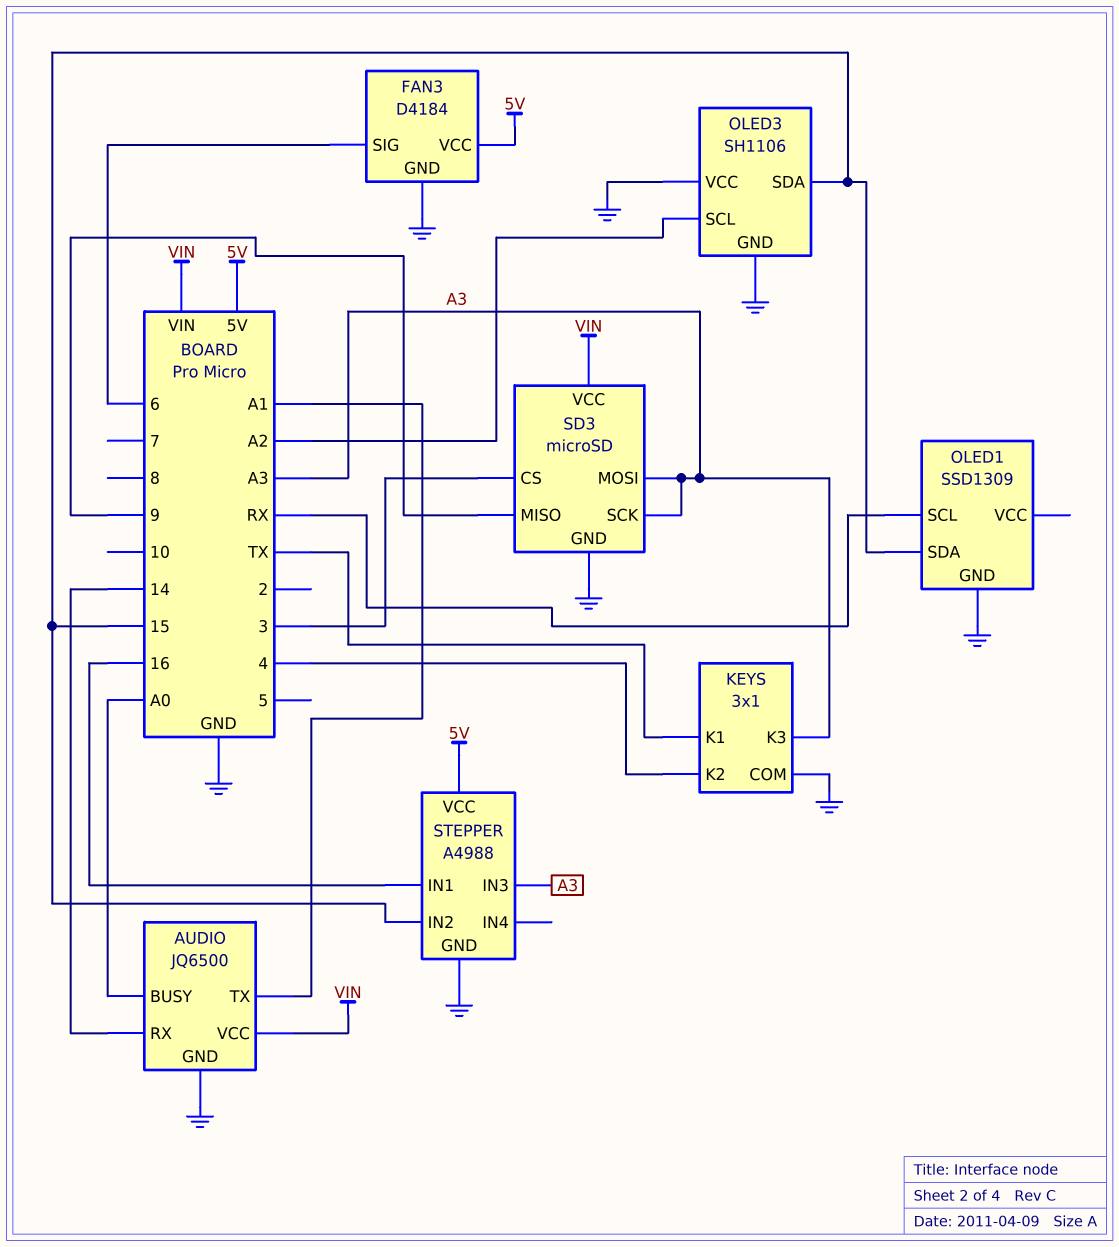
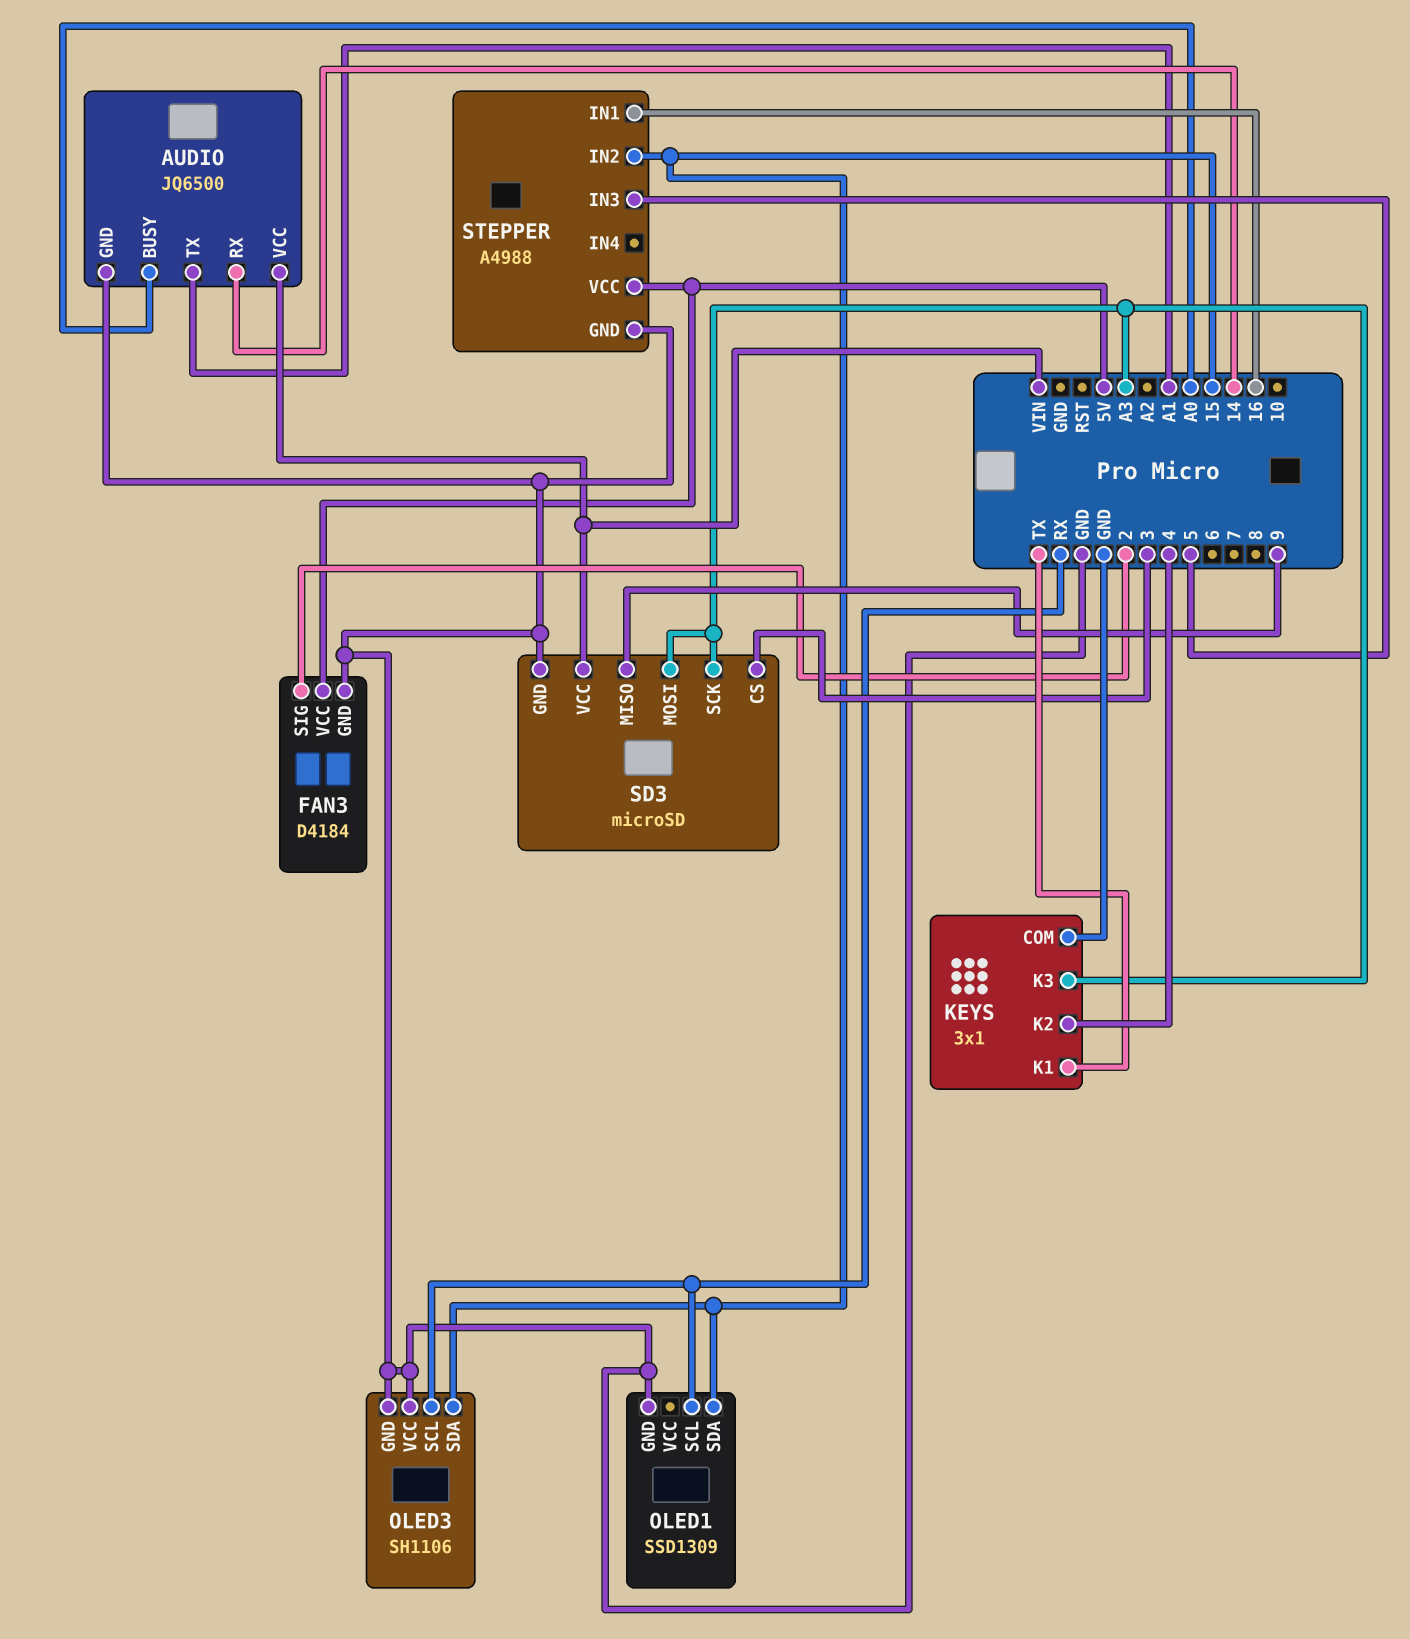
FAN3 pin SIG: 6 -> 2
OLED3 pin SCL: A2 -> RX
STEPPER pin IN3: A3 -> 5

